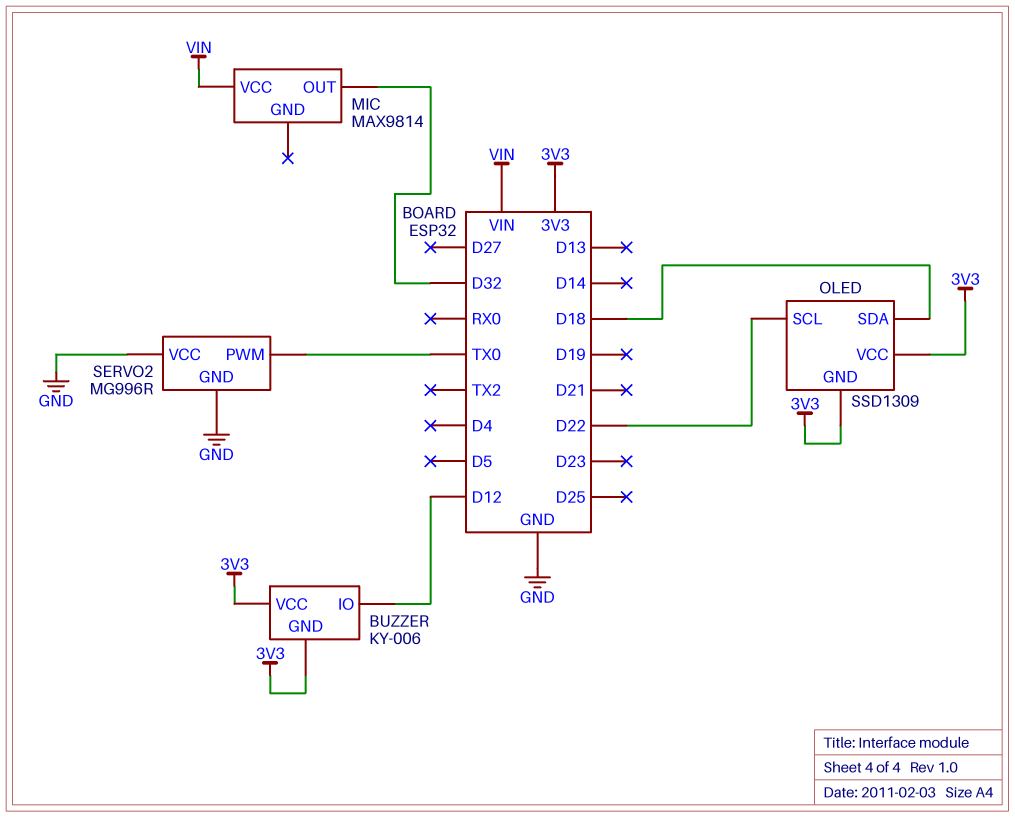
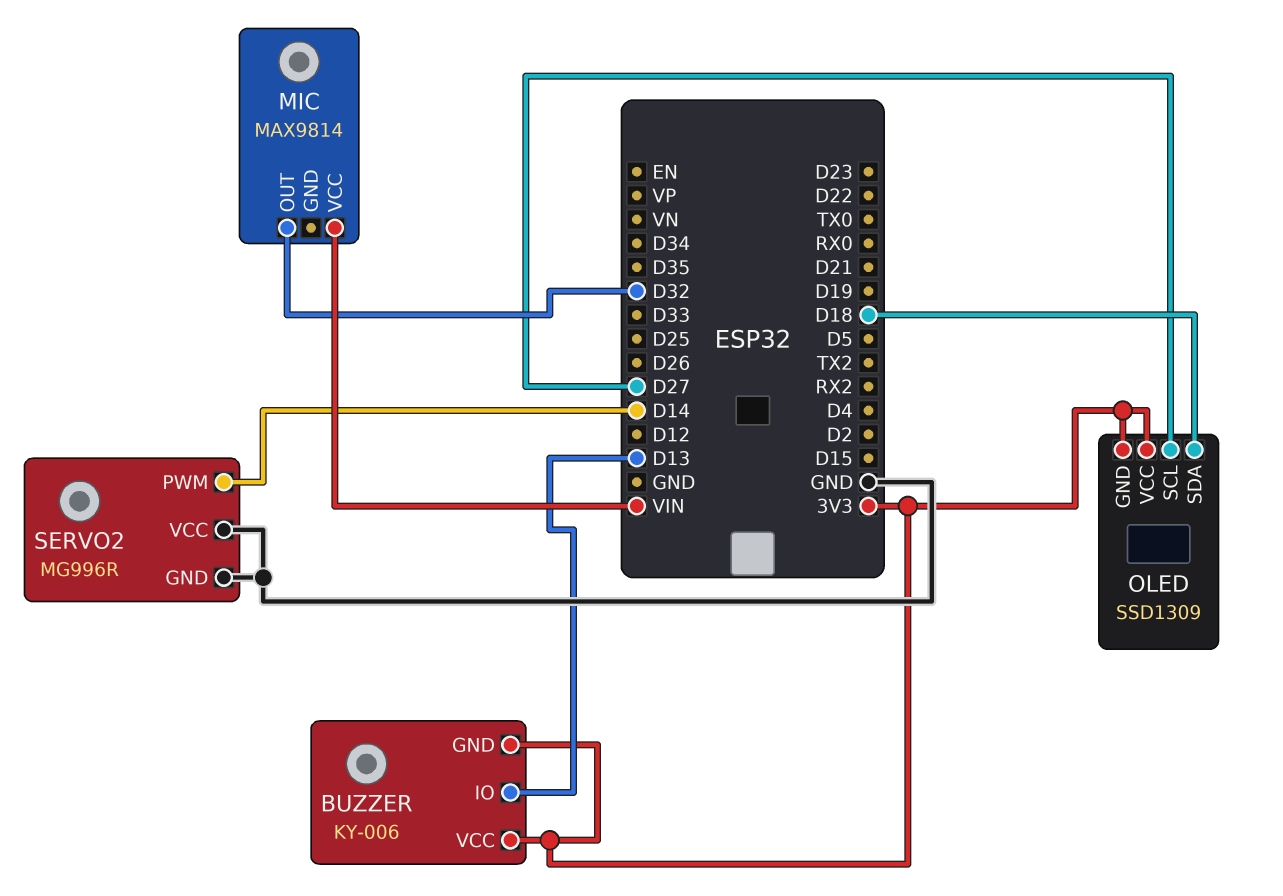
BUZZER pin IO: D12 -> D13
OLED pin SCL: D22 -> D27
SERVO2 pin PWM: TX0 -> D14

